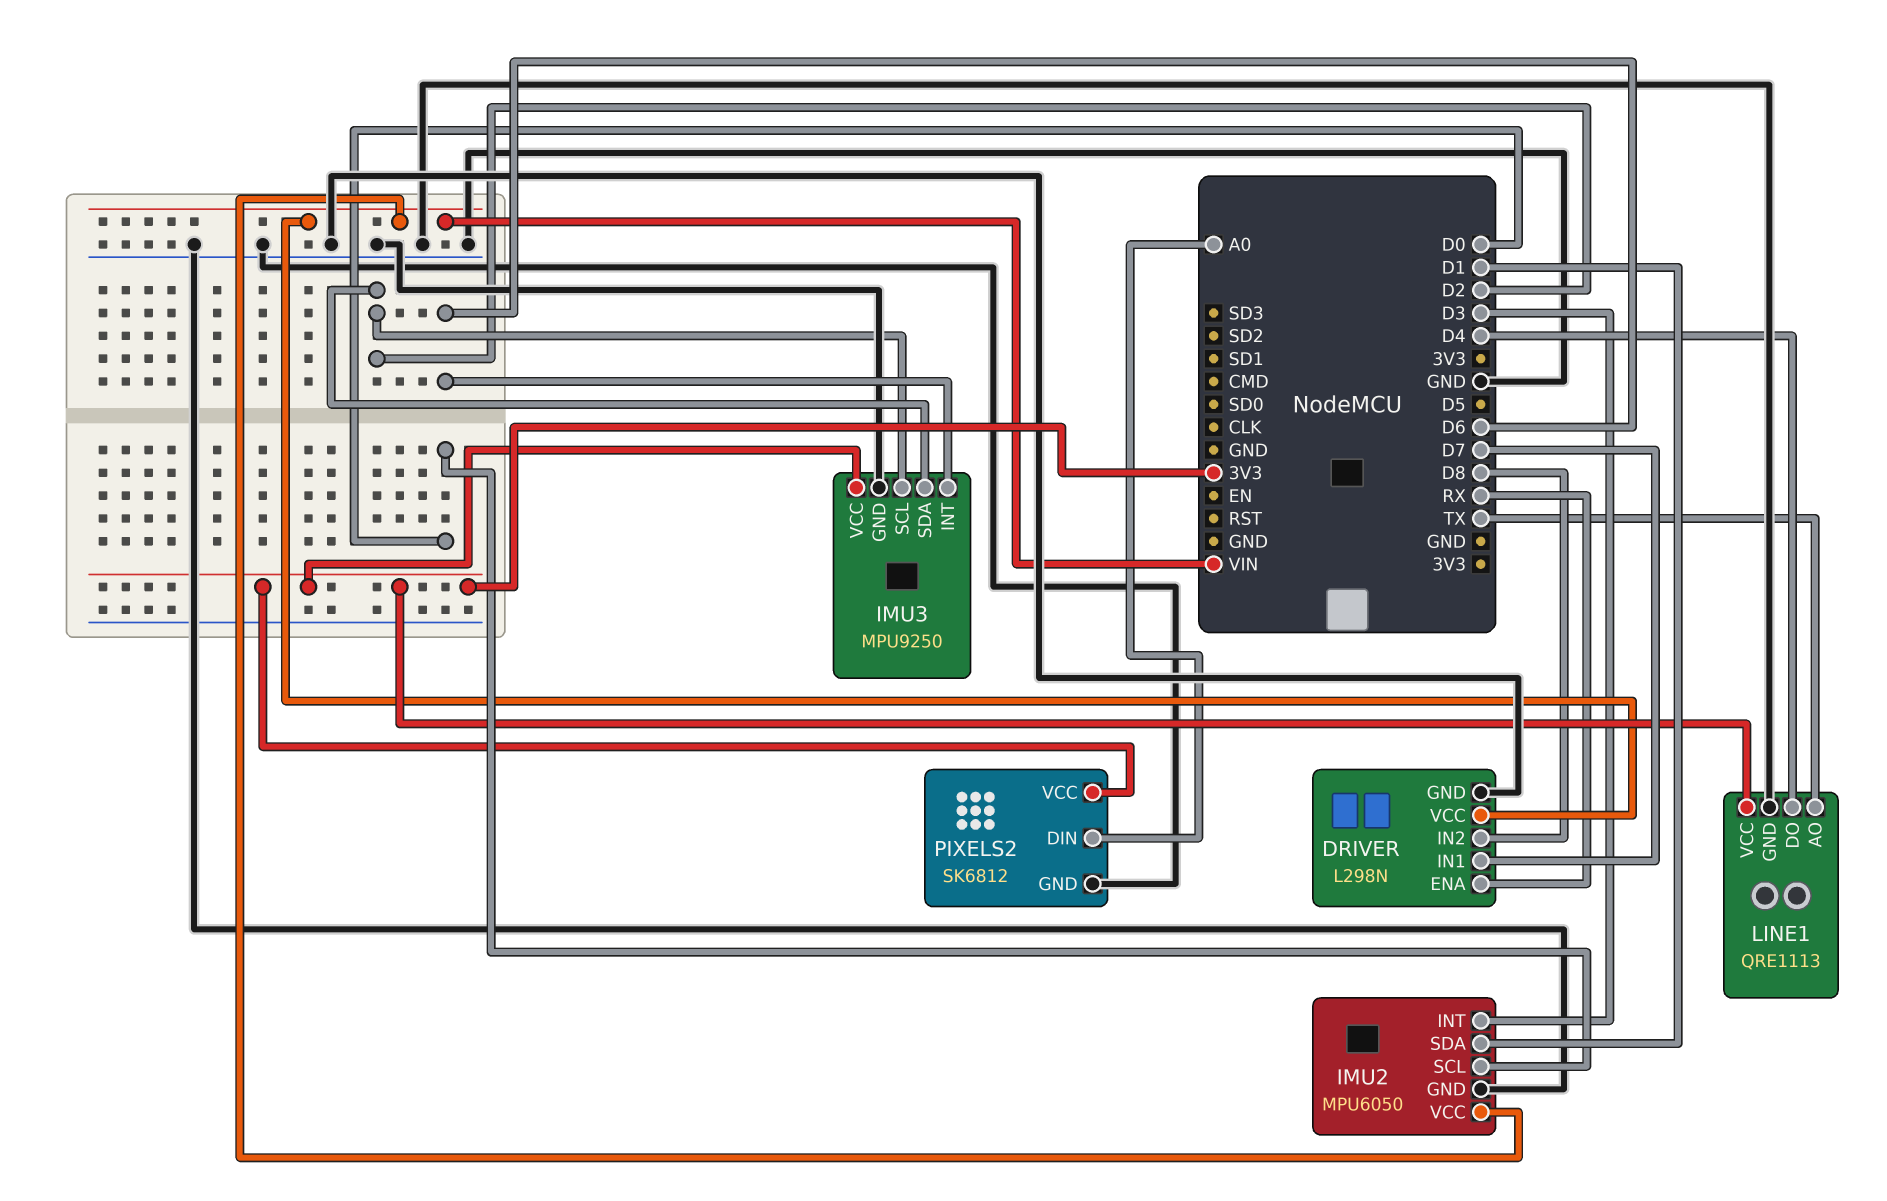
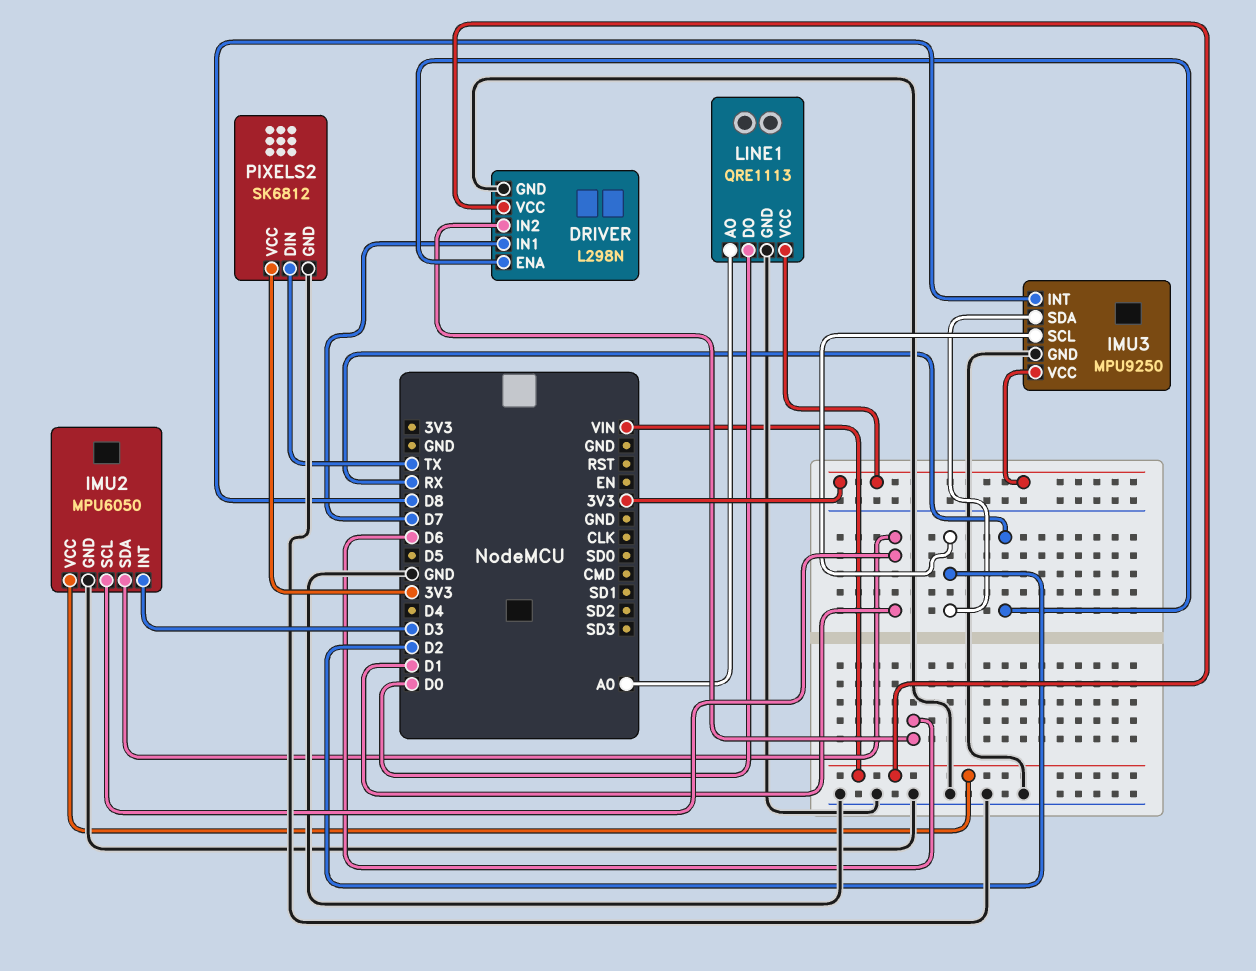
DRIVER pin IN2: D8 -> D6
IMU2 pin SCL: D0 -> D1
IMU3 pin INT: D6 -> D8
LINE1 pin AO: TX -> A0
LINE1 pin DO: D4 -> D0
PIXELS2 pin DIN: A0 -> TX

